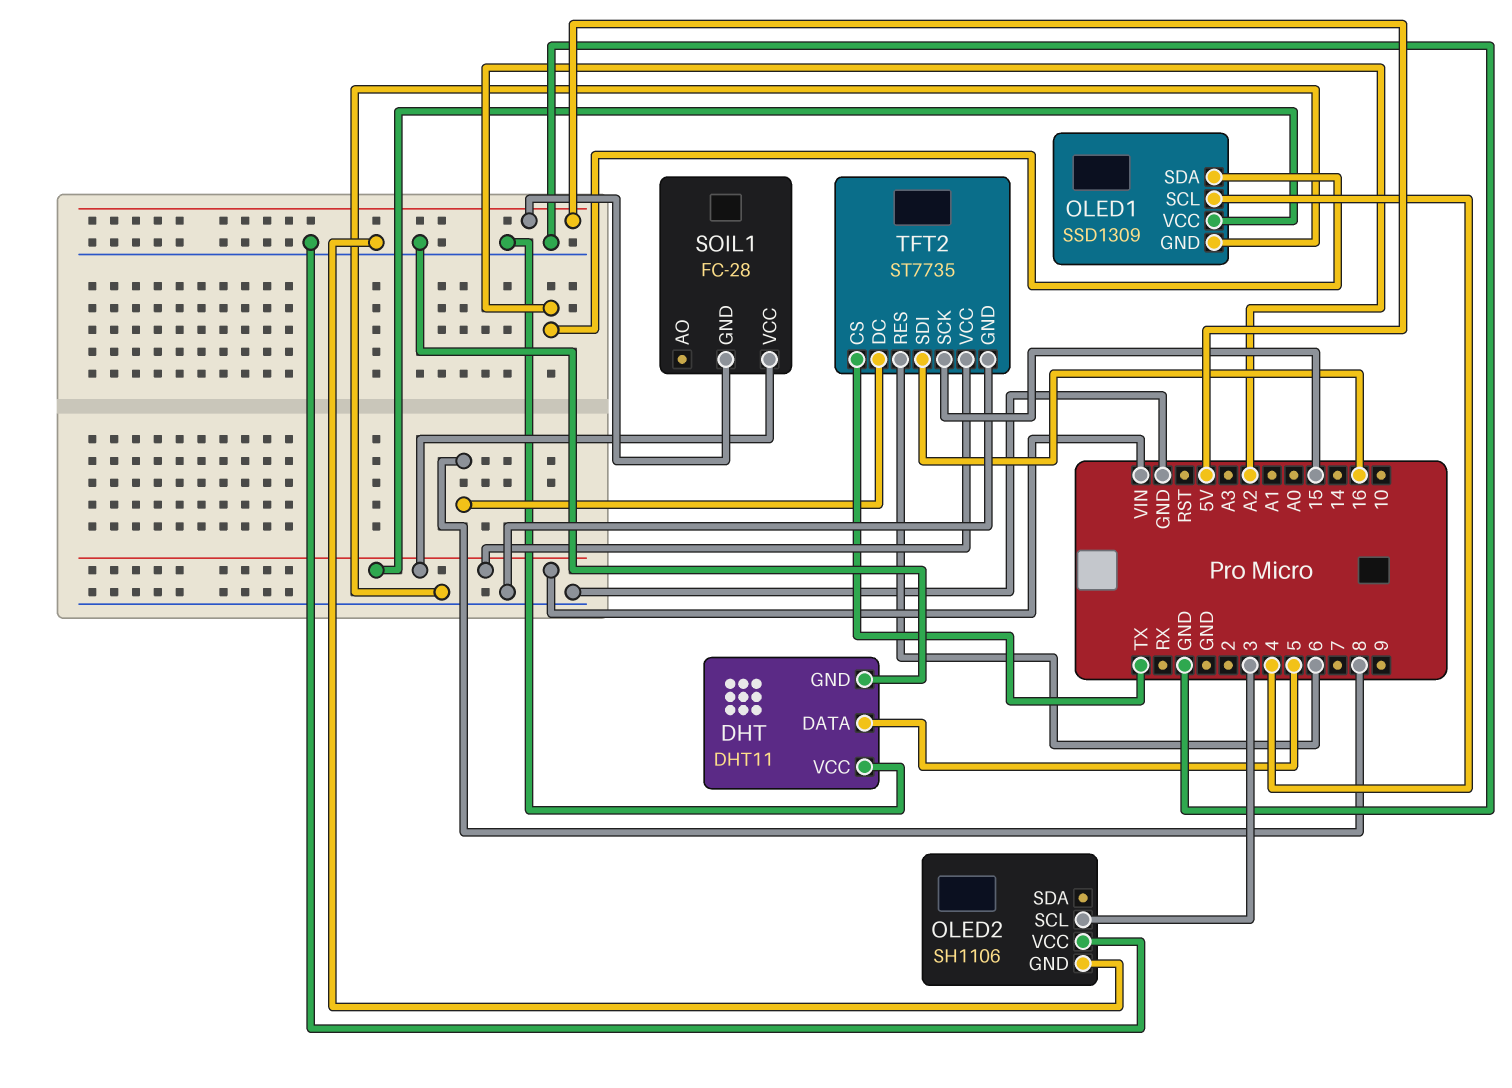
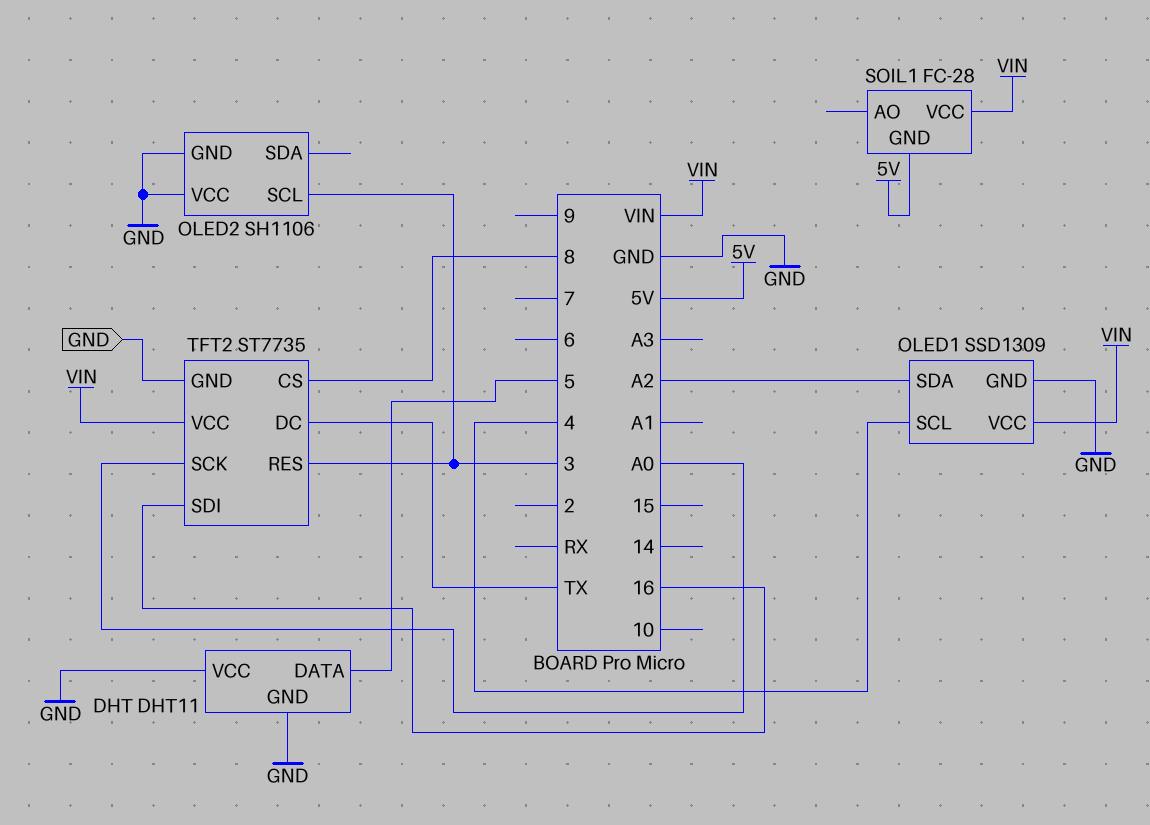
TFT2 pin CS: TX -> 8
TFT2 pin DC: 8 -> TX
TFT2 pin RES: 6 -> 3
TFT2 pin SCK: 15 -> A0

